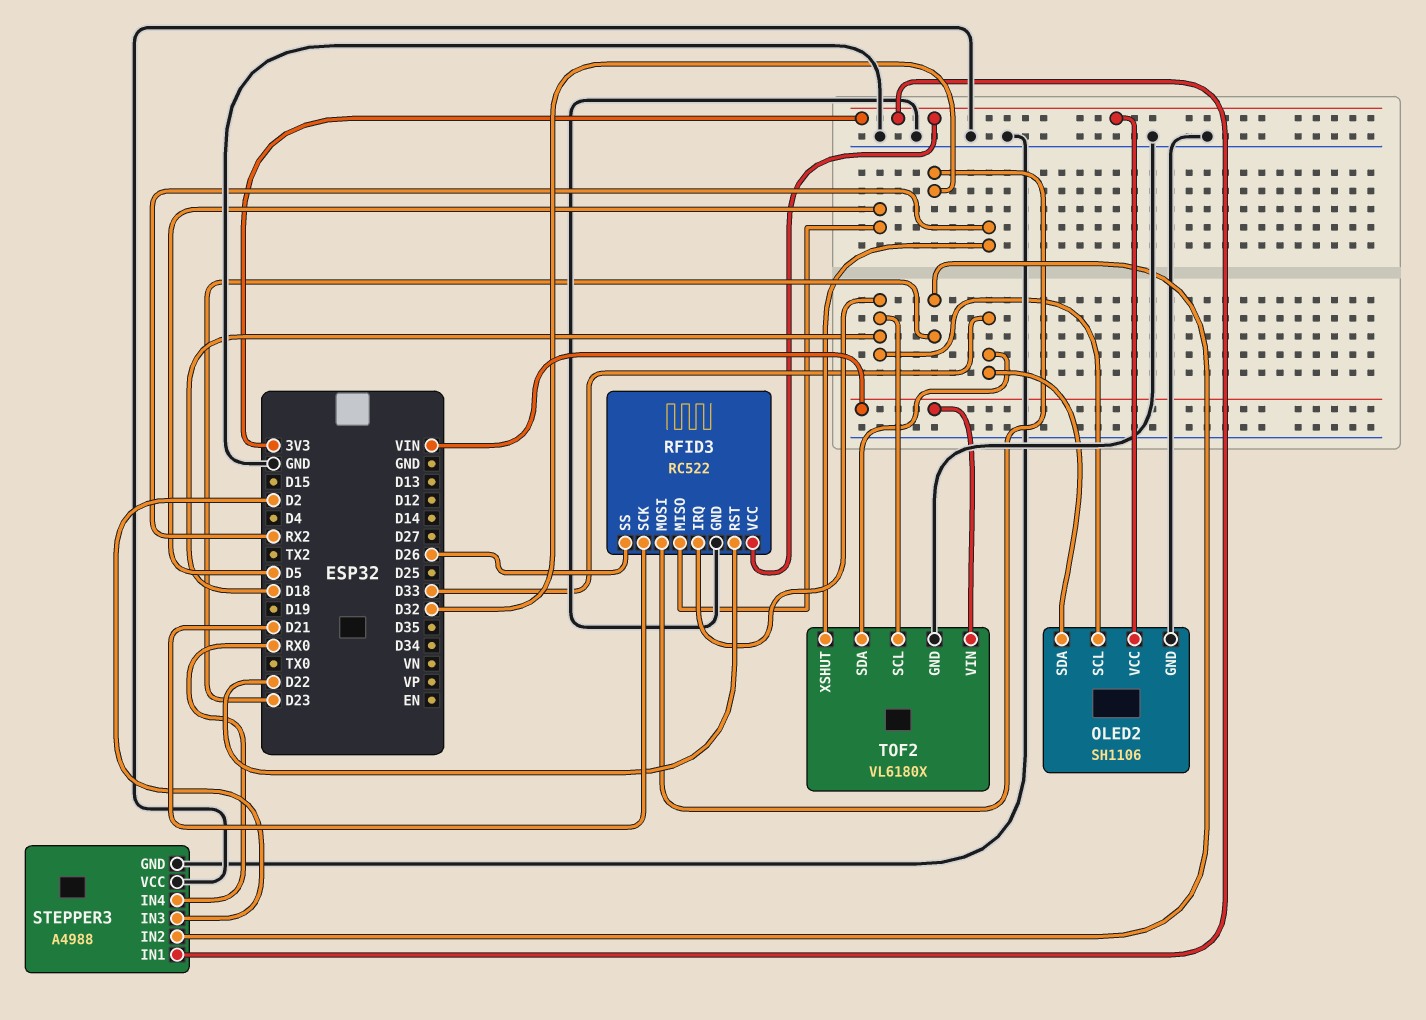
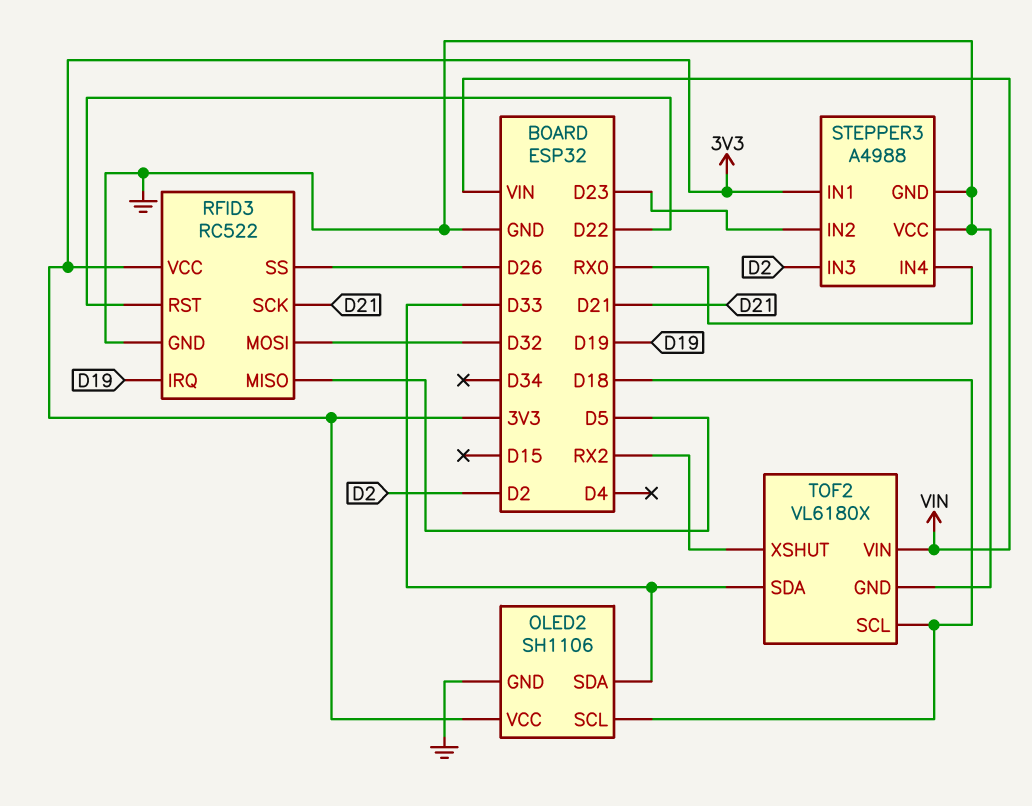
RFID3 pin IRQ: D18 -> D19

